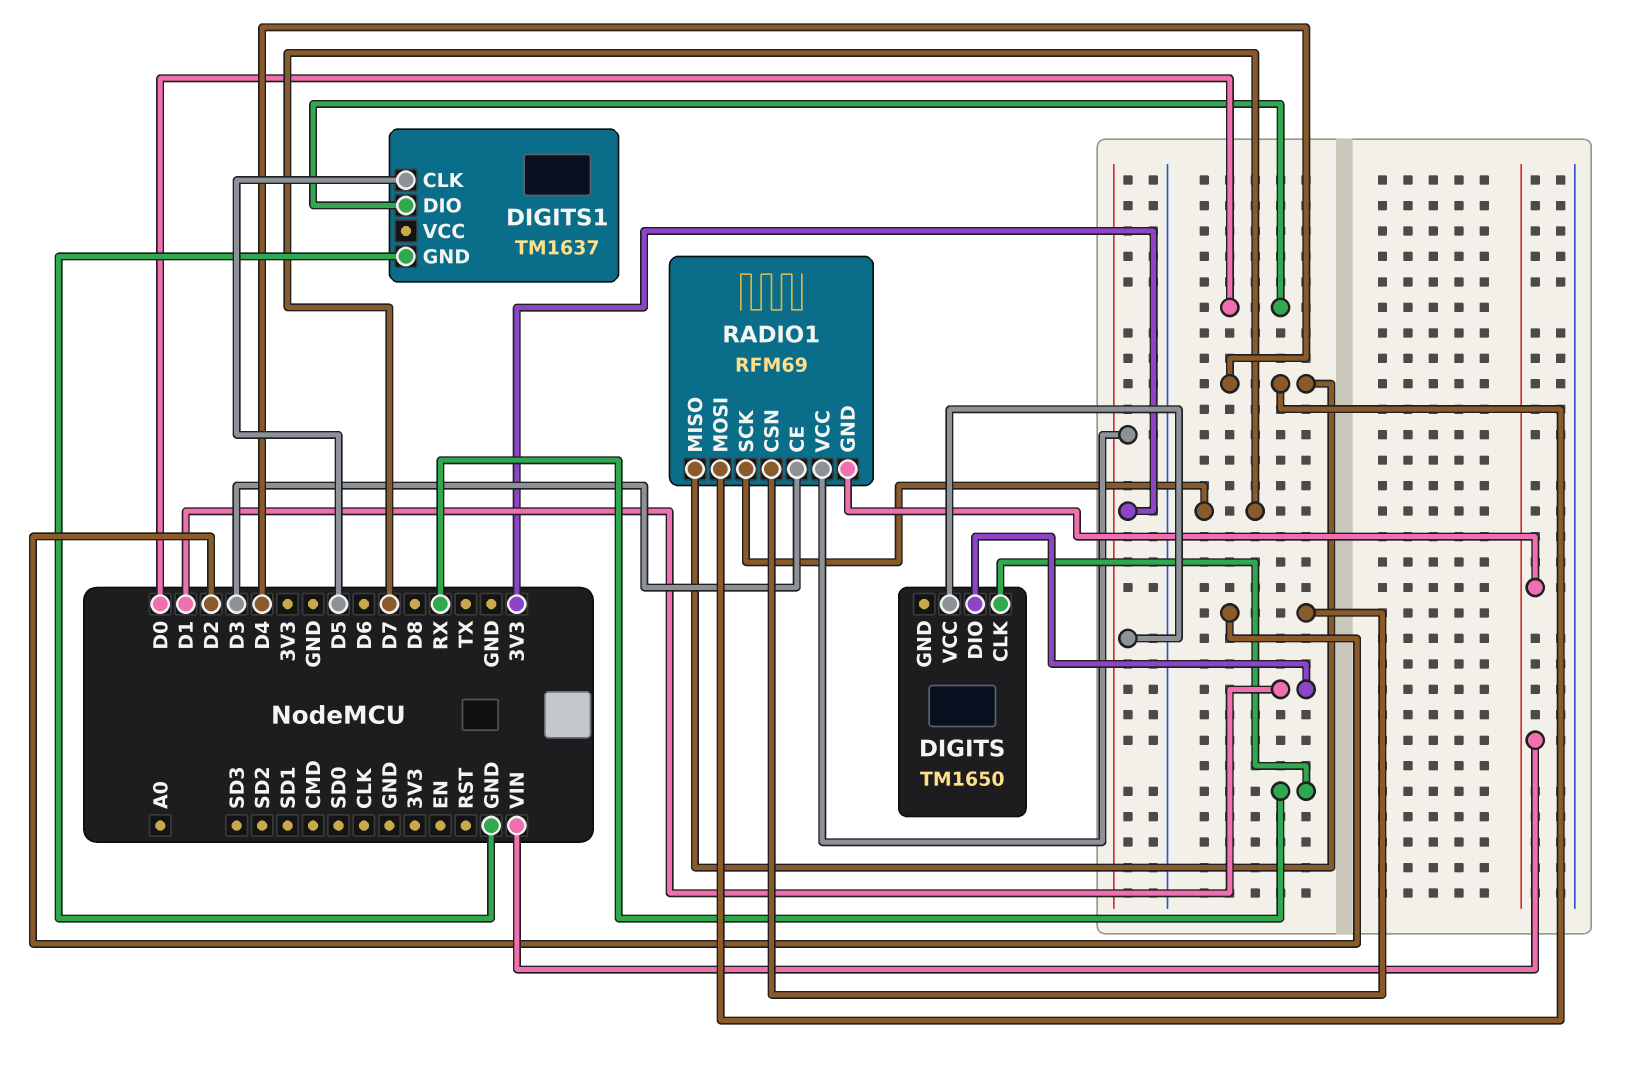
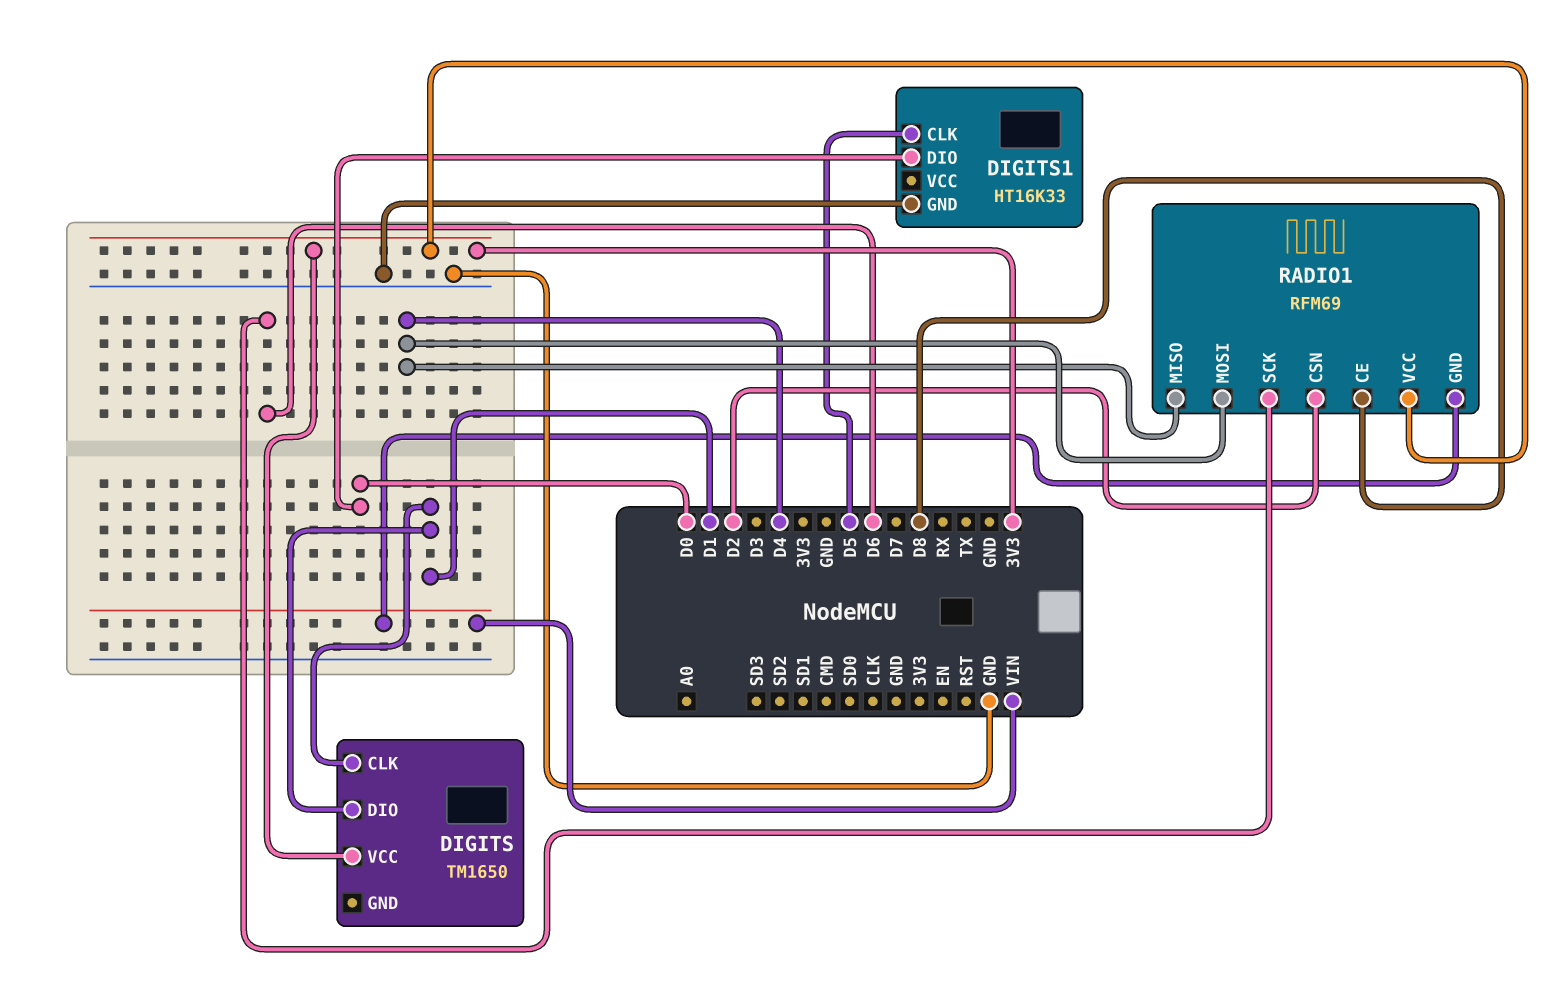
DIGITS pin CLK: RX -> D1
DIGITS1: TM1637 -> HT16K33
RADIO1 pin CE: D3 -> D8
RADIO1 pin SCK: D7 -> D6

